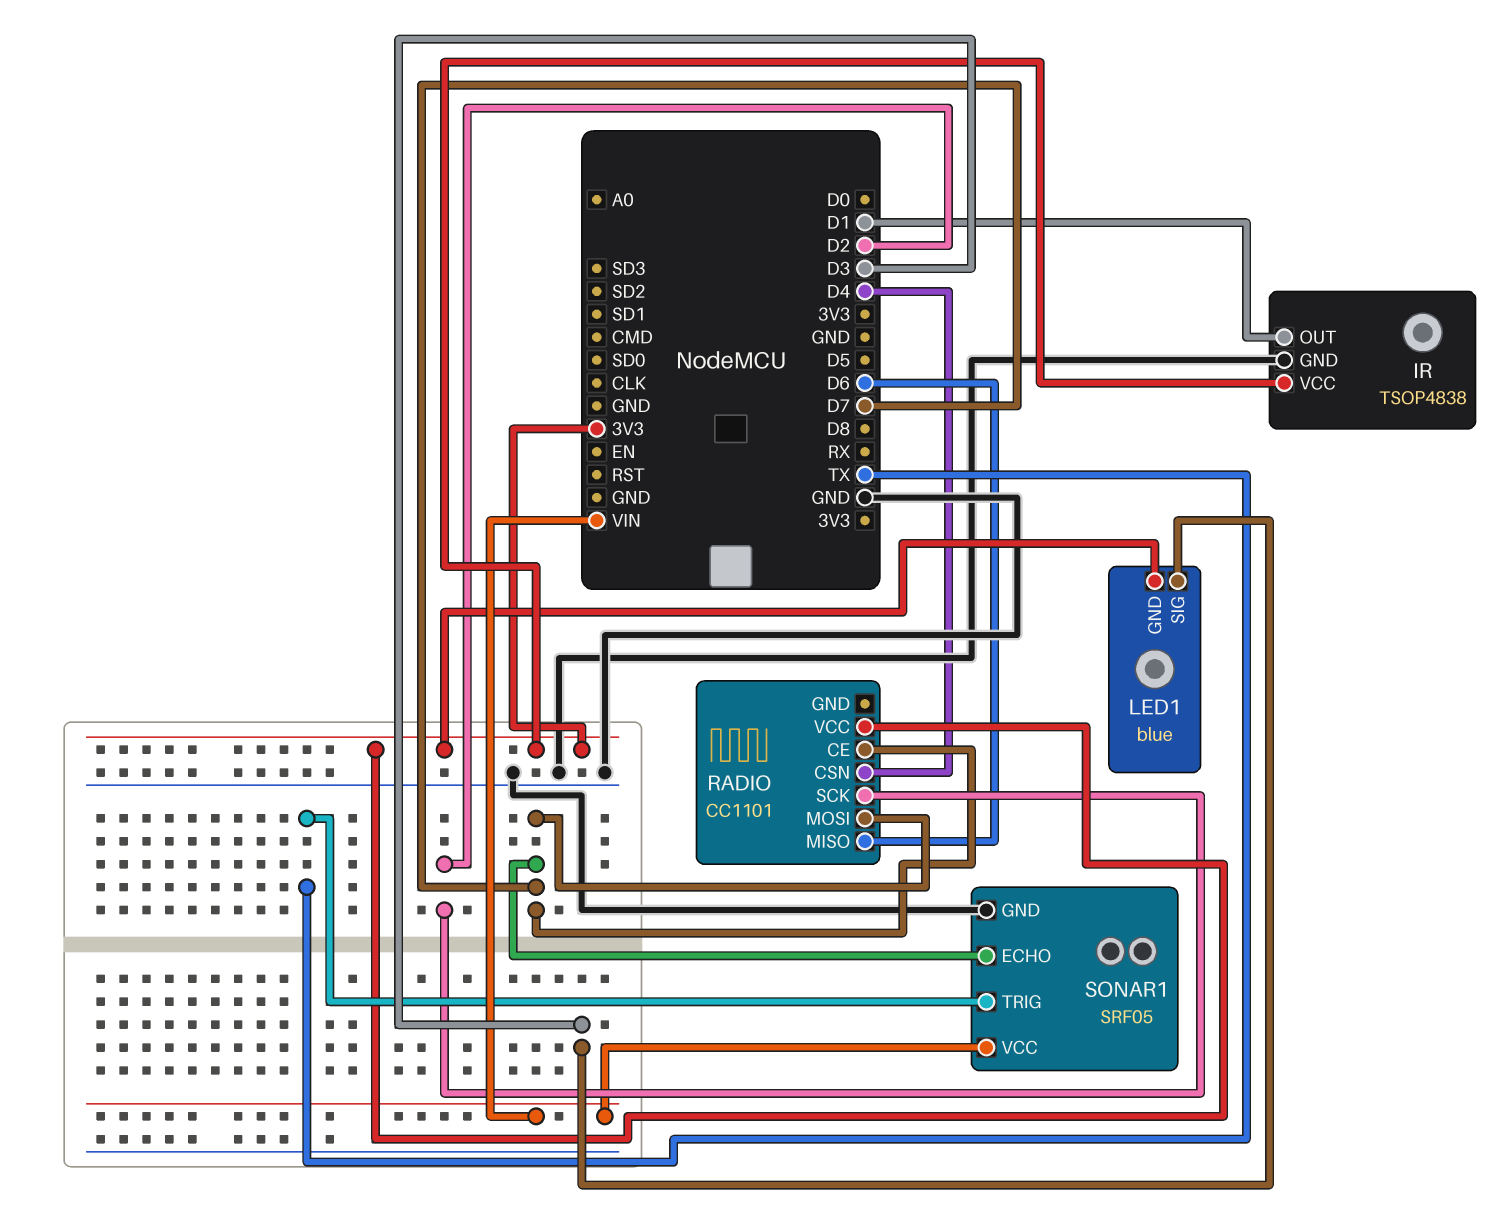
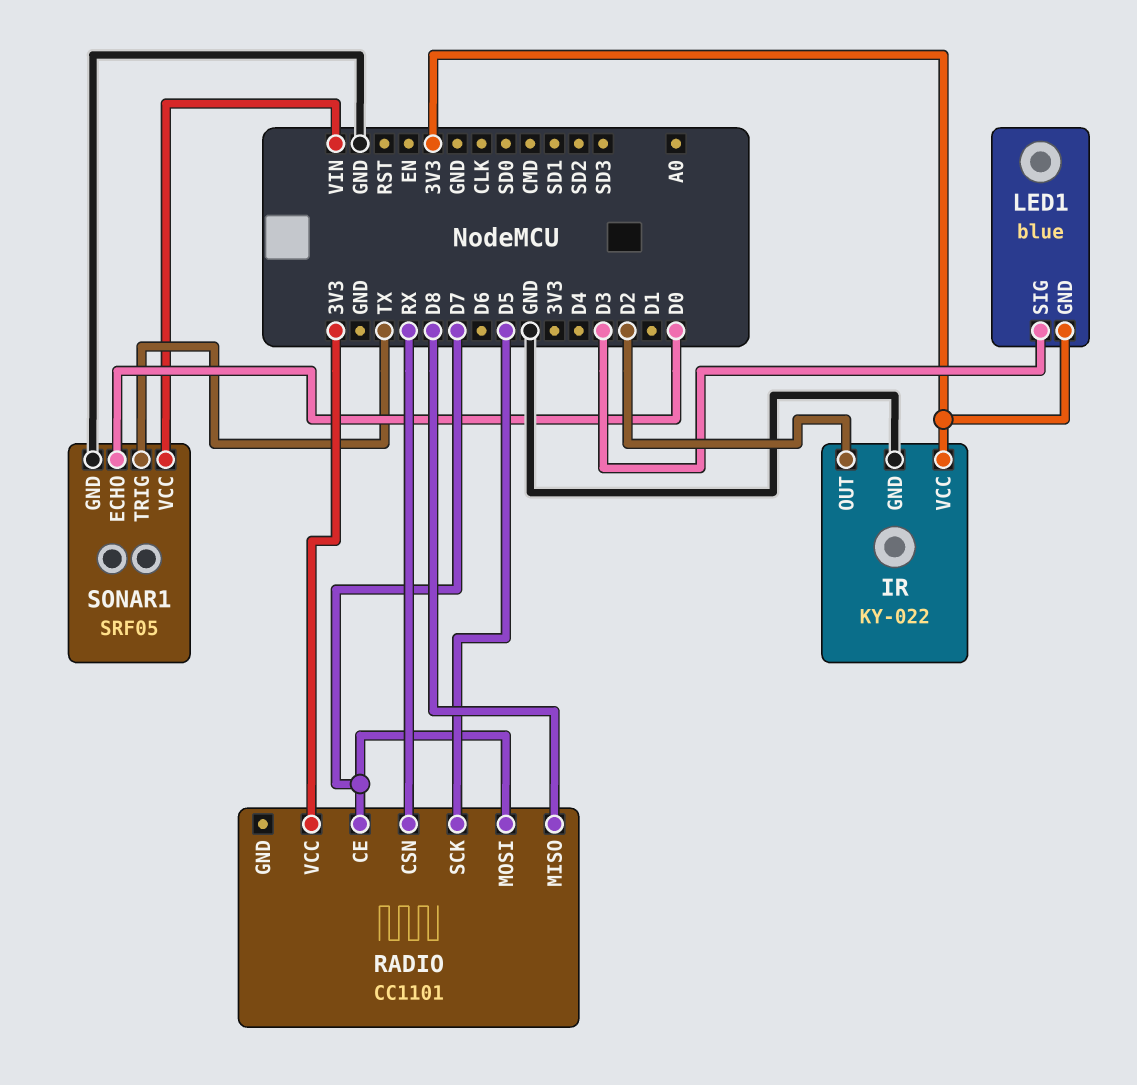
IR: TSOP4838 -> KY-022
IR pin OUT: D1 -> D2
RADIO pin CSN: D4 -> RX
RADIO pin MISO: D6 -> D8
RADIO pin SCK: D2 -> D5
SONAR1 pin ECHO: D7 -> D0

